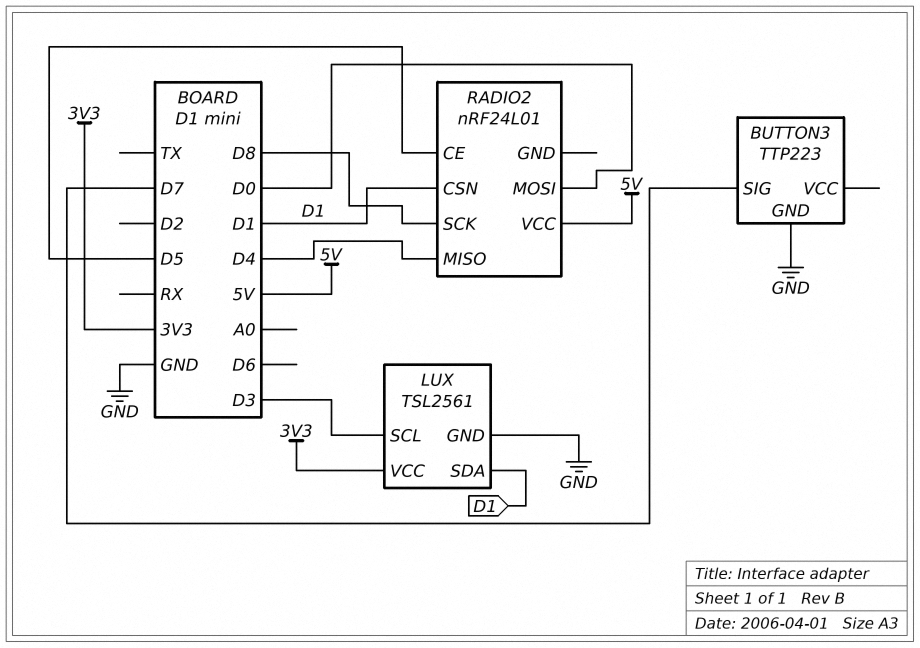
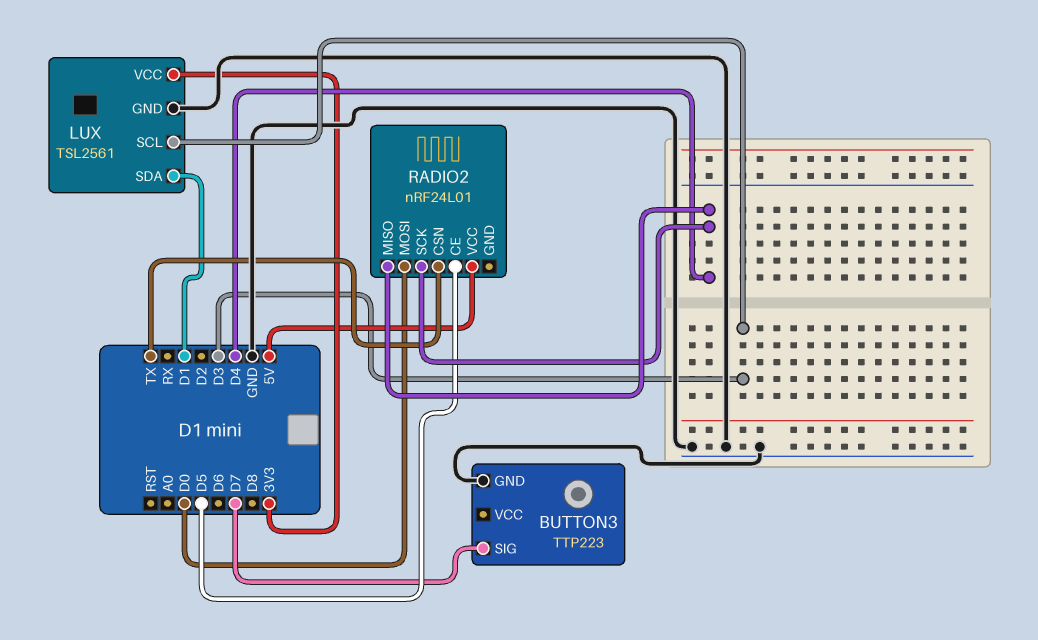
RADIO2 pin CSN: D1 -> TX
RADIO2 pin SCK: D8 -> D4

